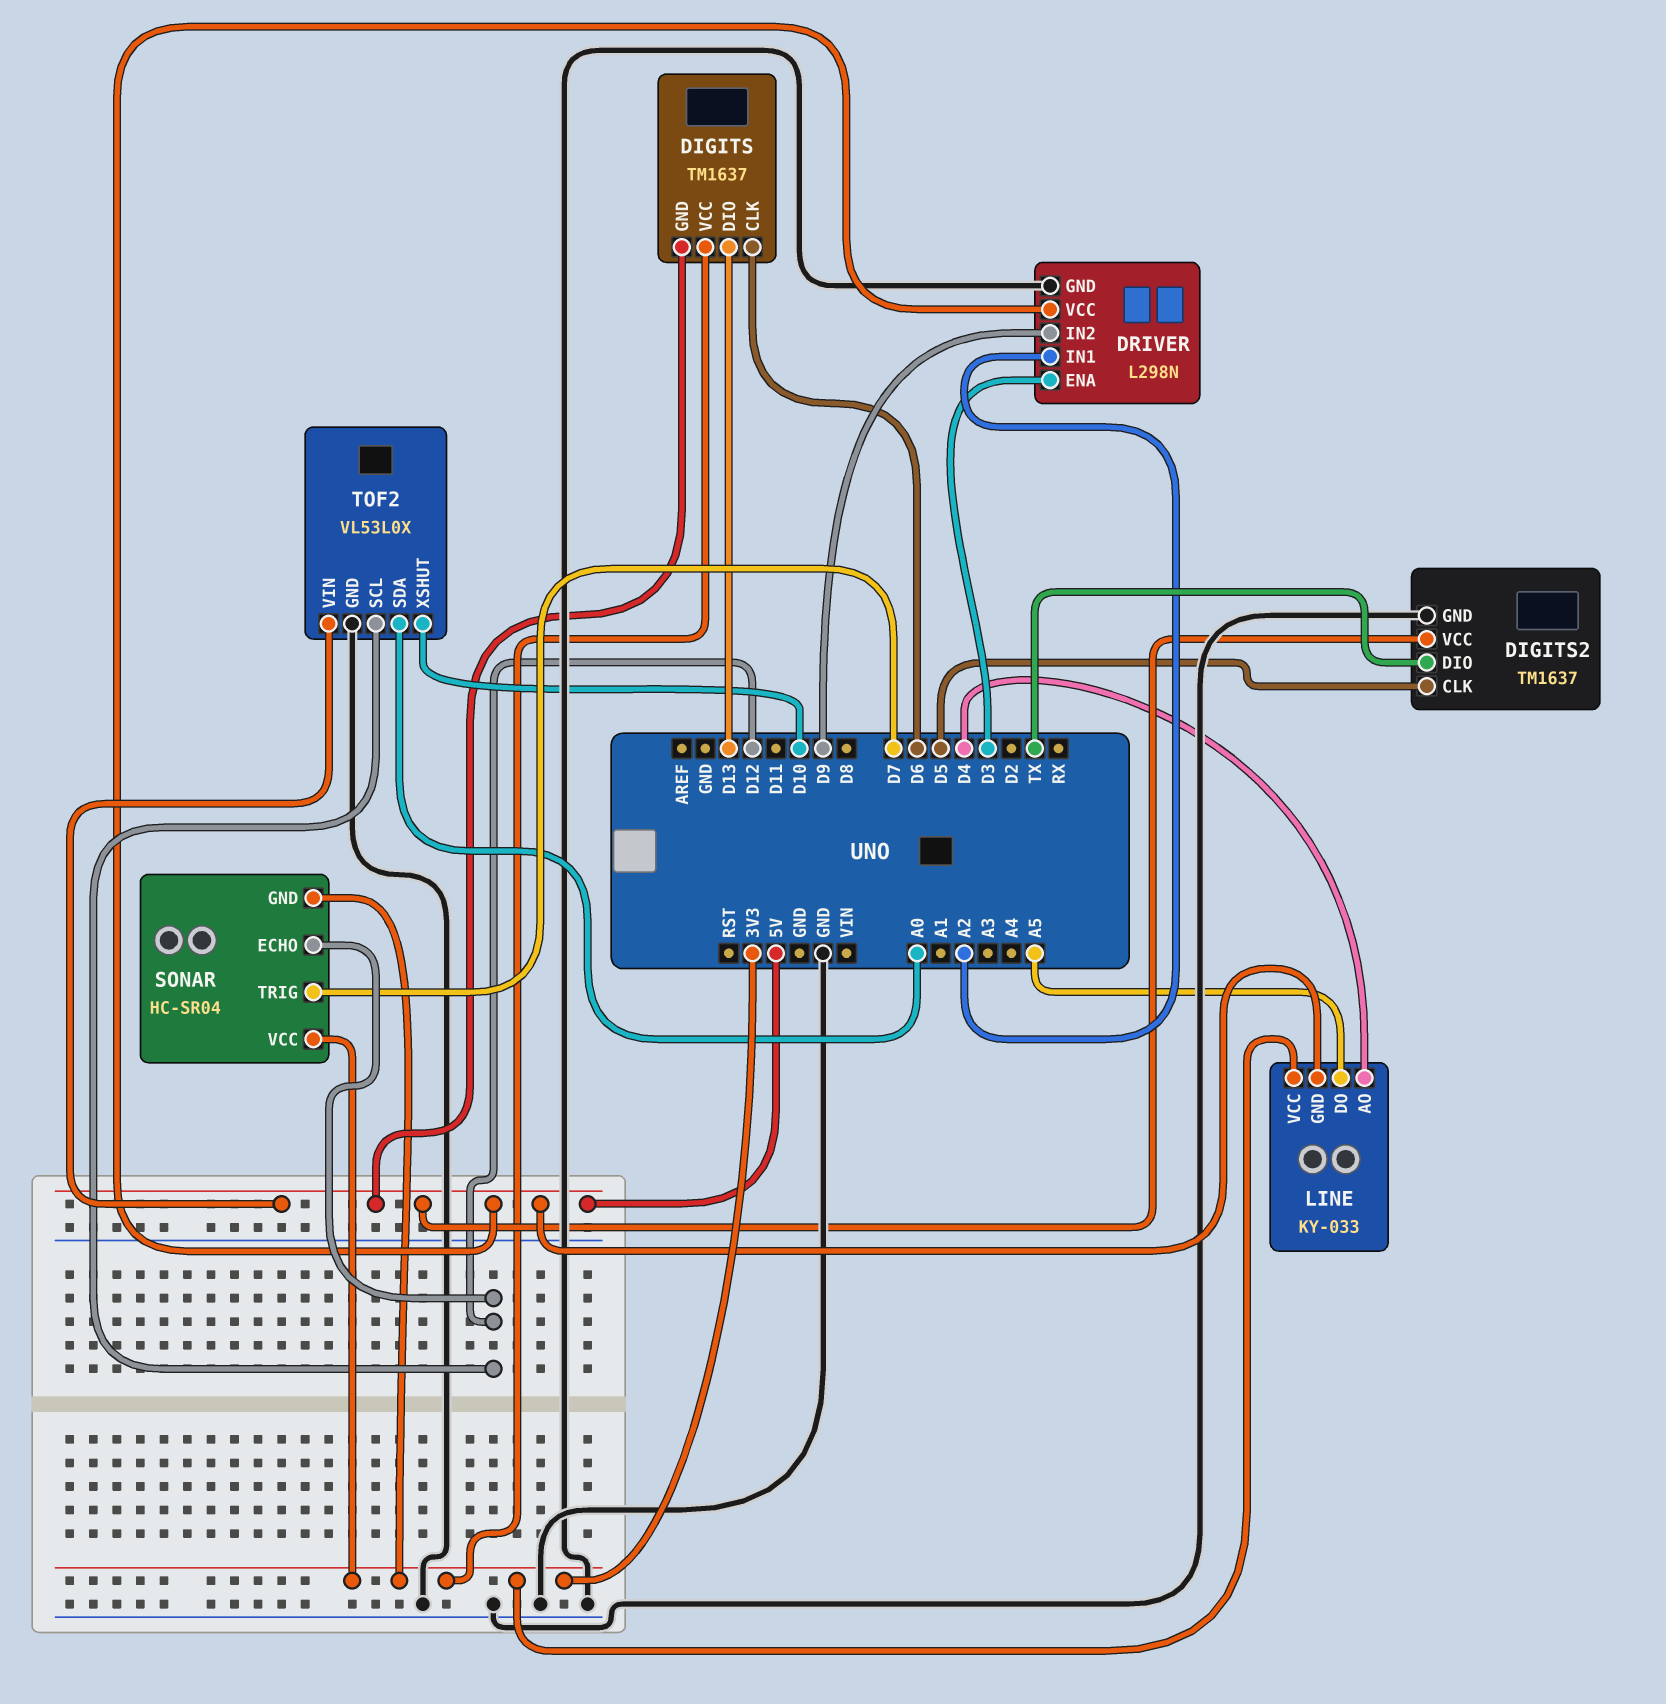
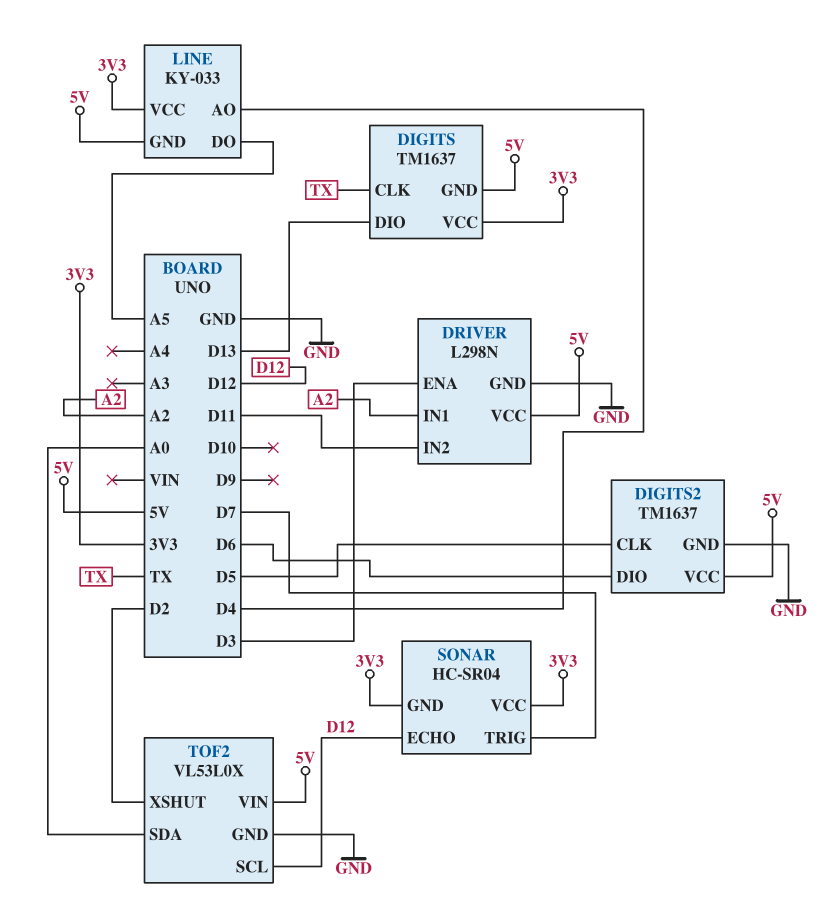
DIGITS pin CLK: D6 -> TX
DIGITS2 pin DIO: TX -> D6
DRIVER pin IN2: D9 -> D11
TOF2 pin XSHUT: D10 -> D2

